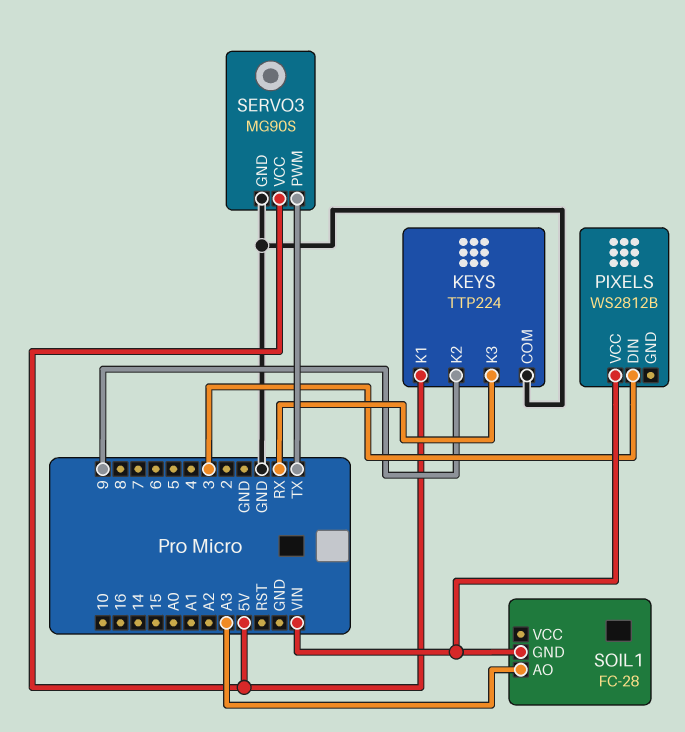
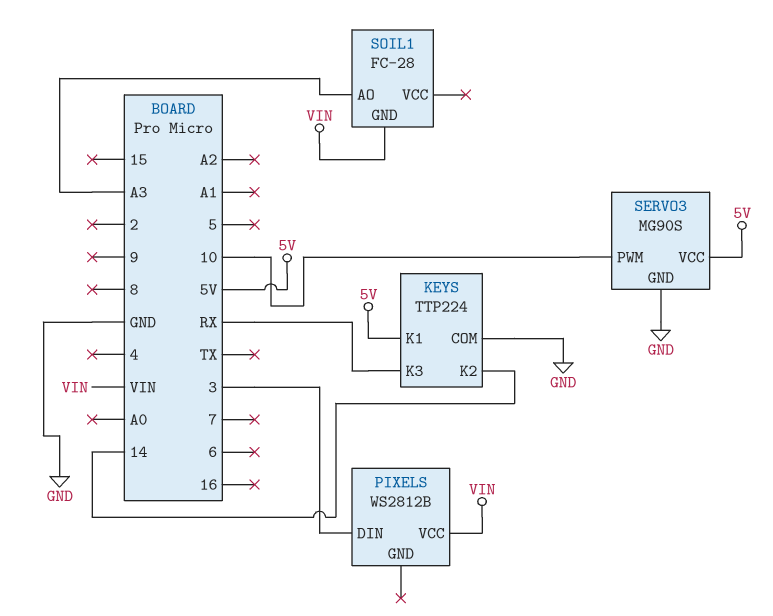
KEYS pin K2: 9 -> 14
SERVO3 pin PWM: TX -> 10

